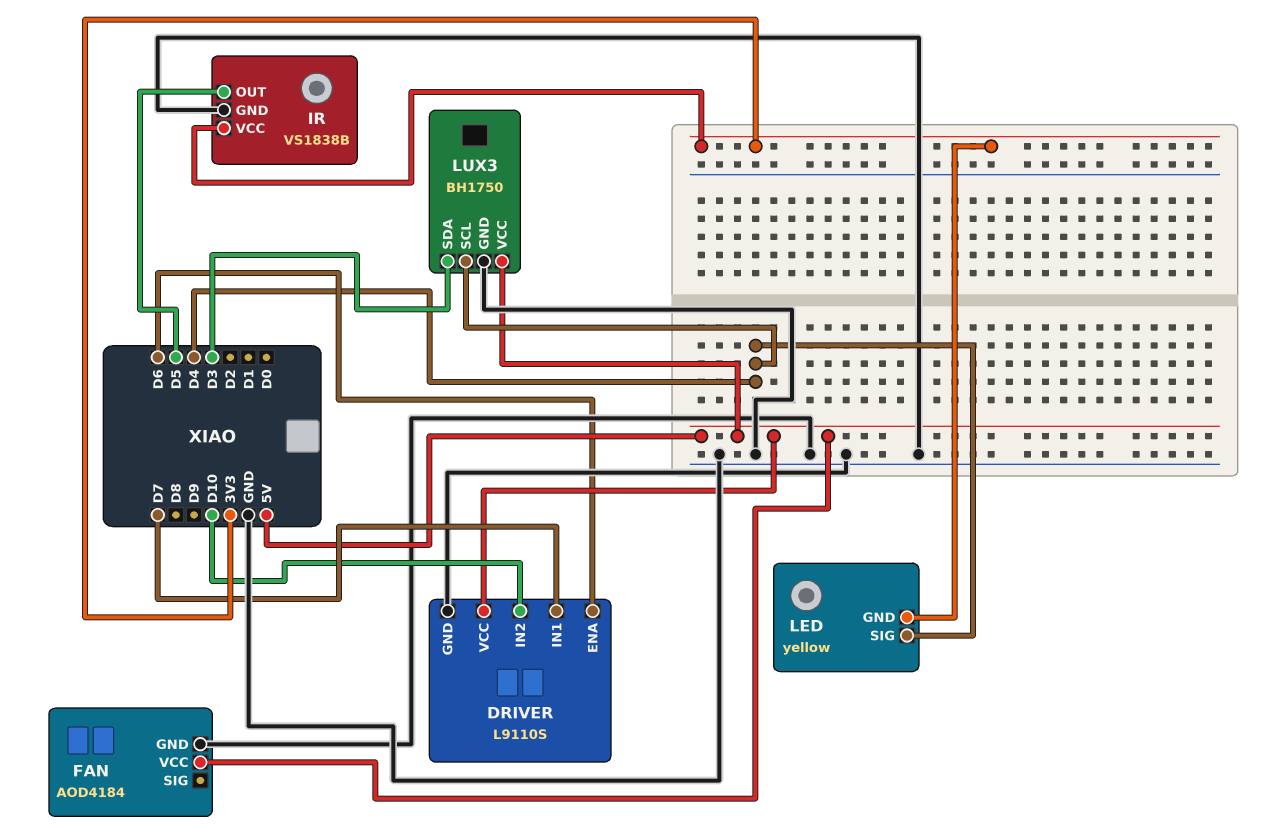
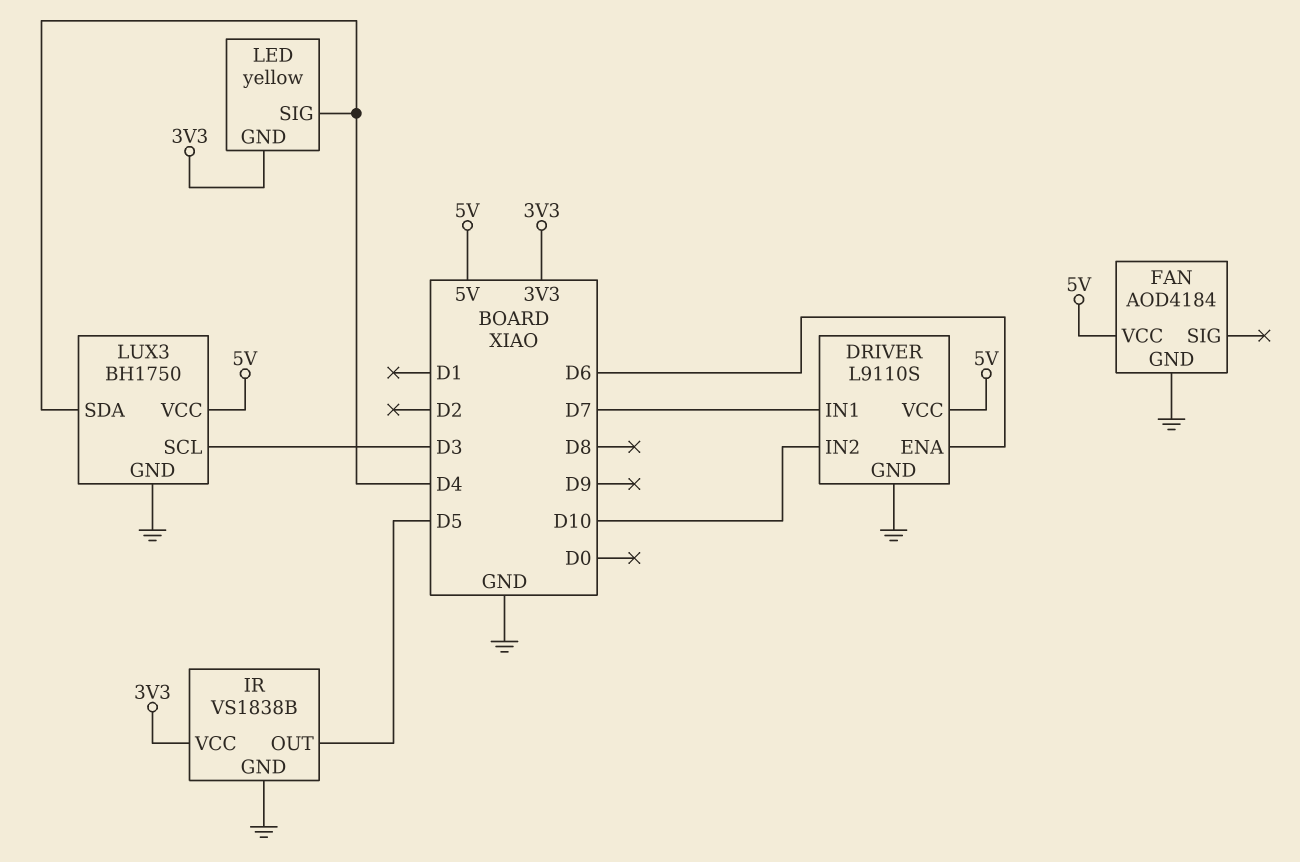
LUX3 pin SCL: D4 -> D3
LUX3 pin SDA: D3 -> D4

